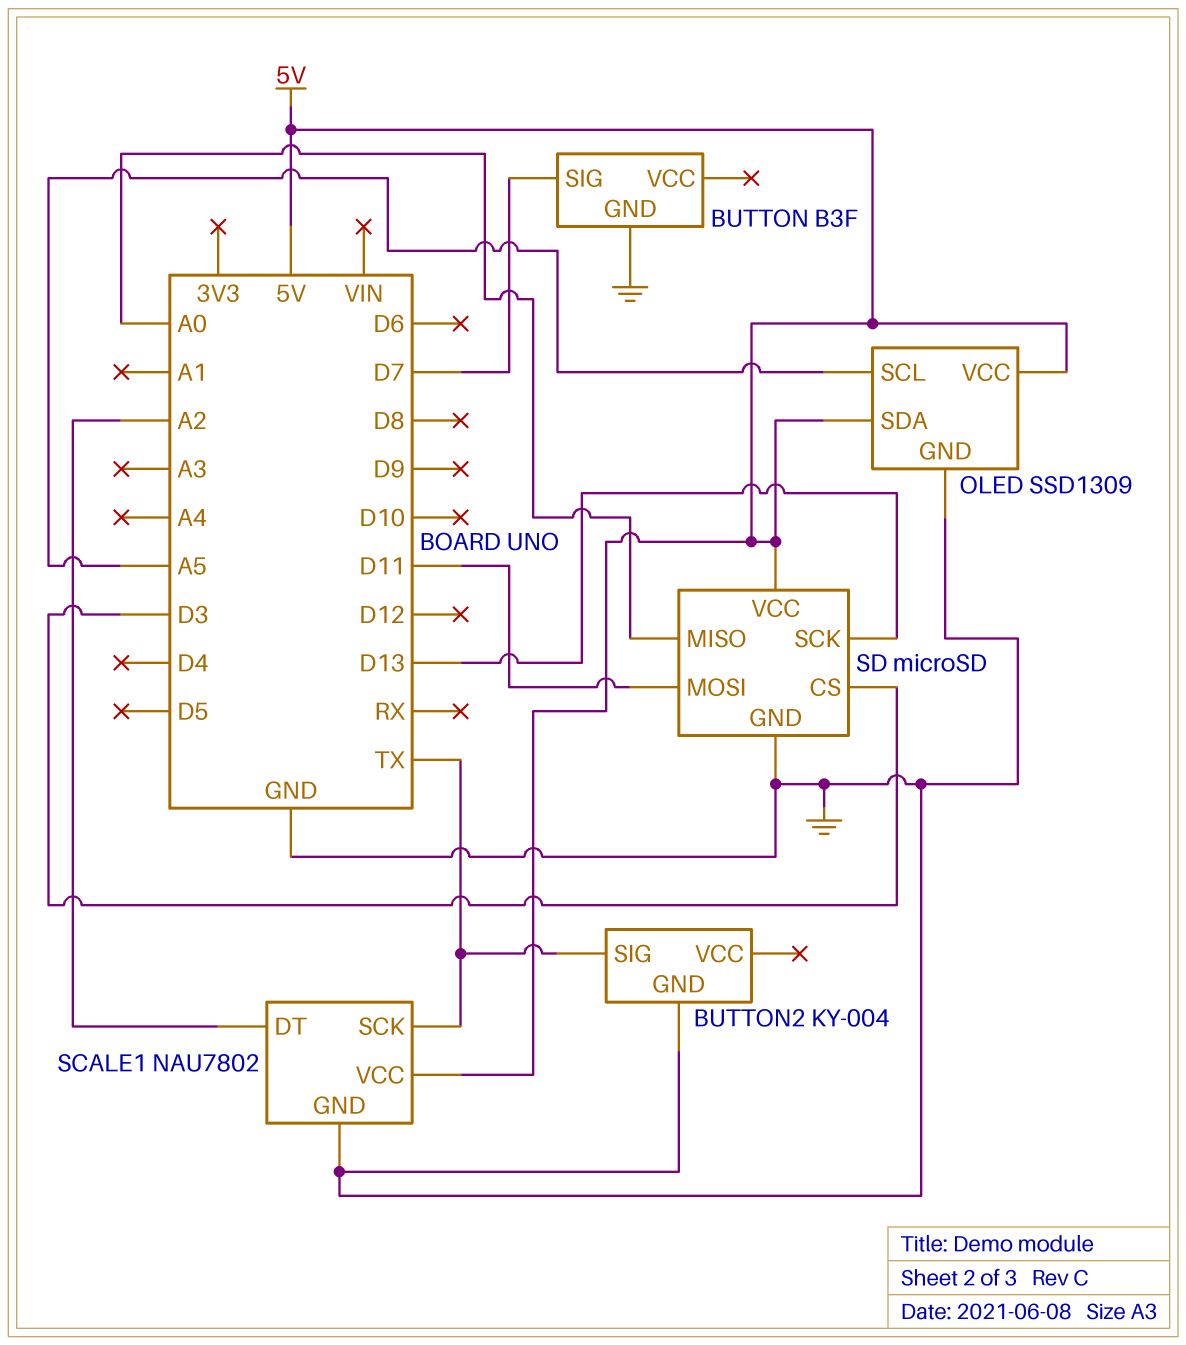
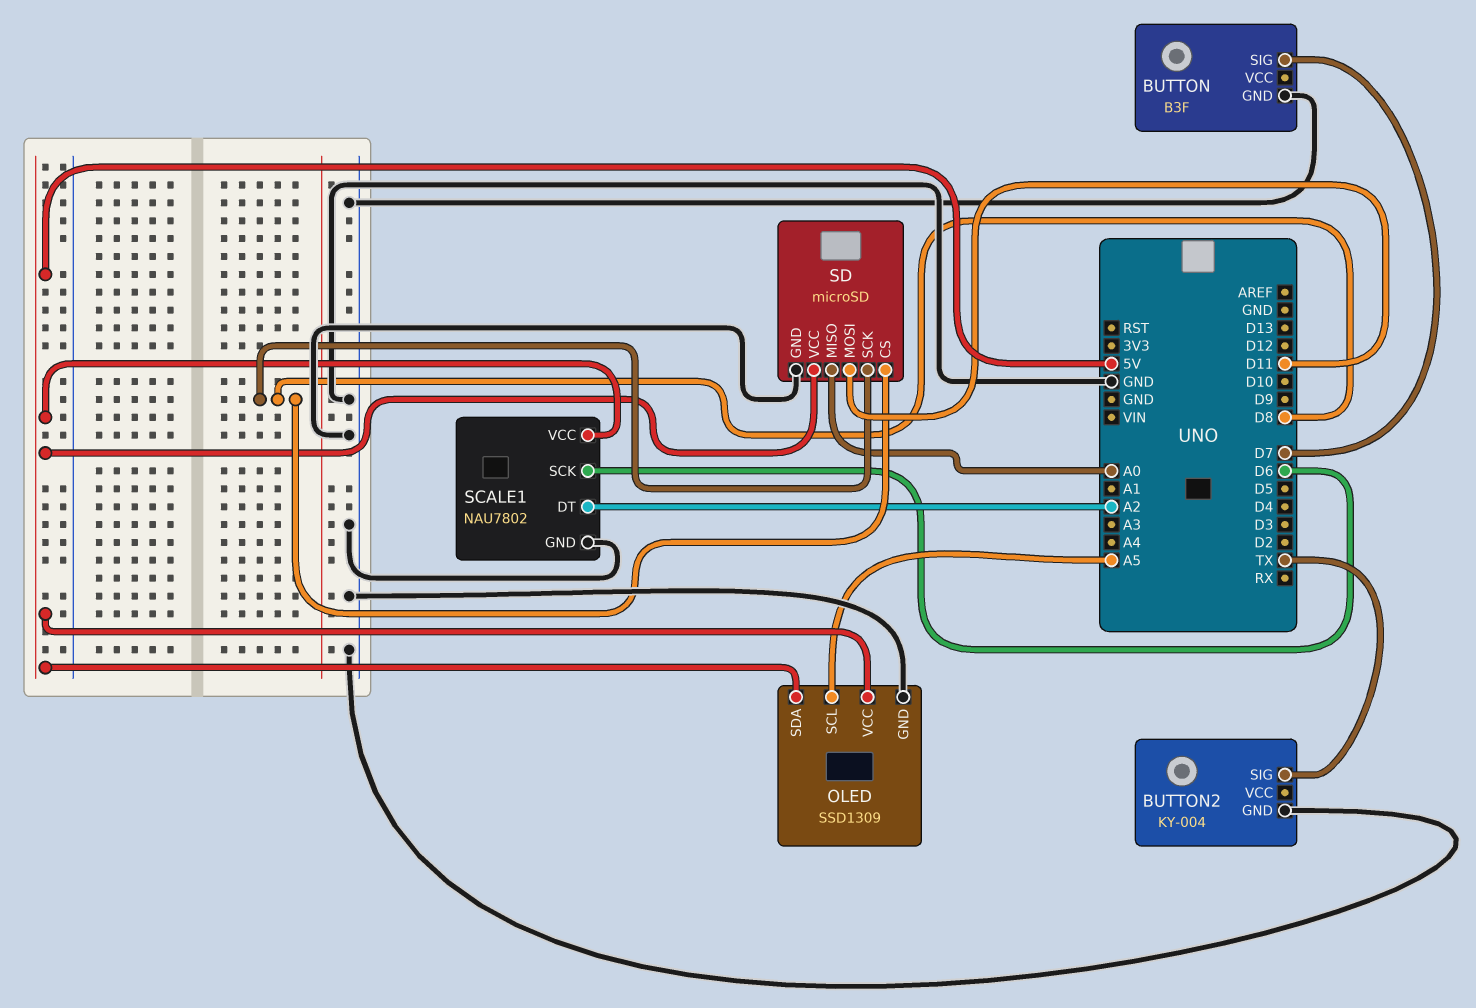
SCALE1 pin SCK: TX -> D6
SD pin CS: D3 -> D8
SD pin SCK: D13 -> D8

